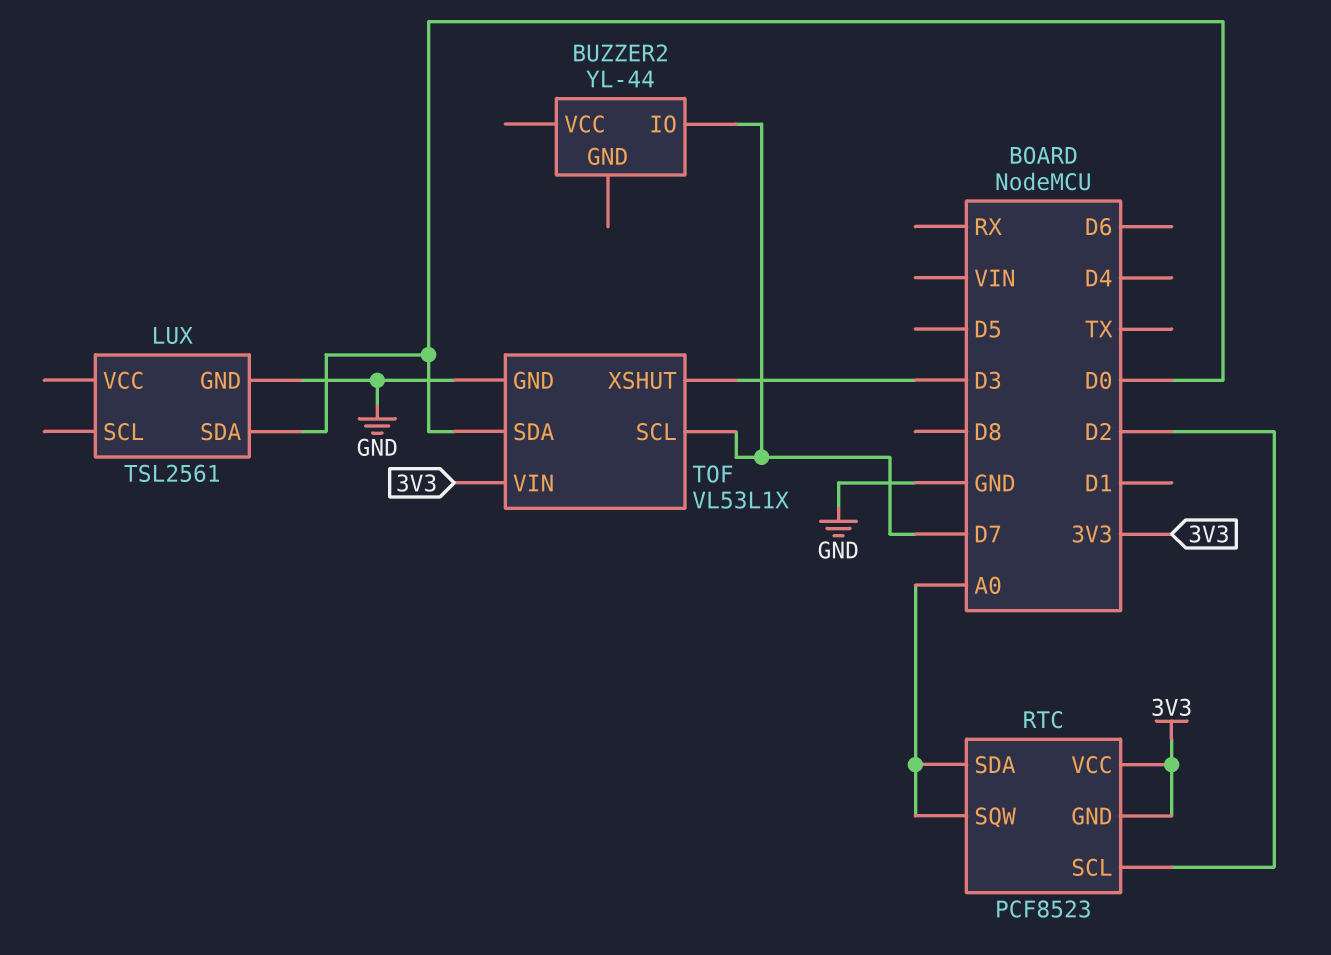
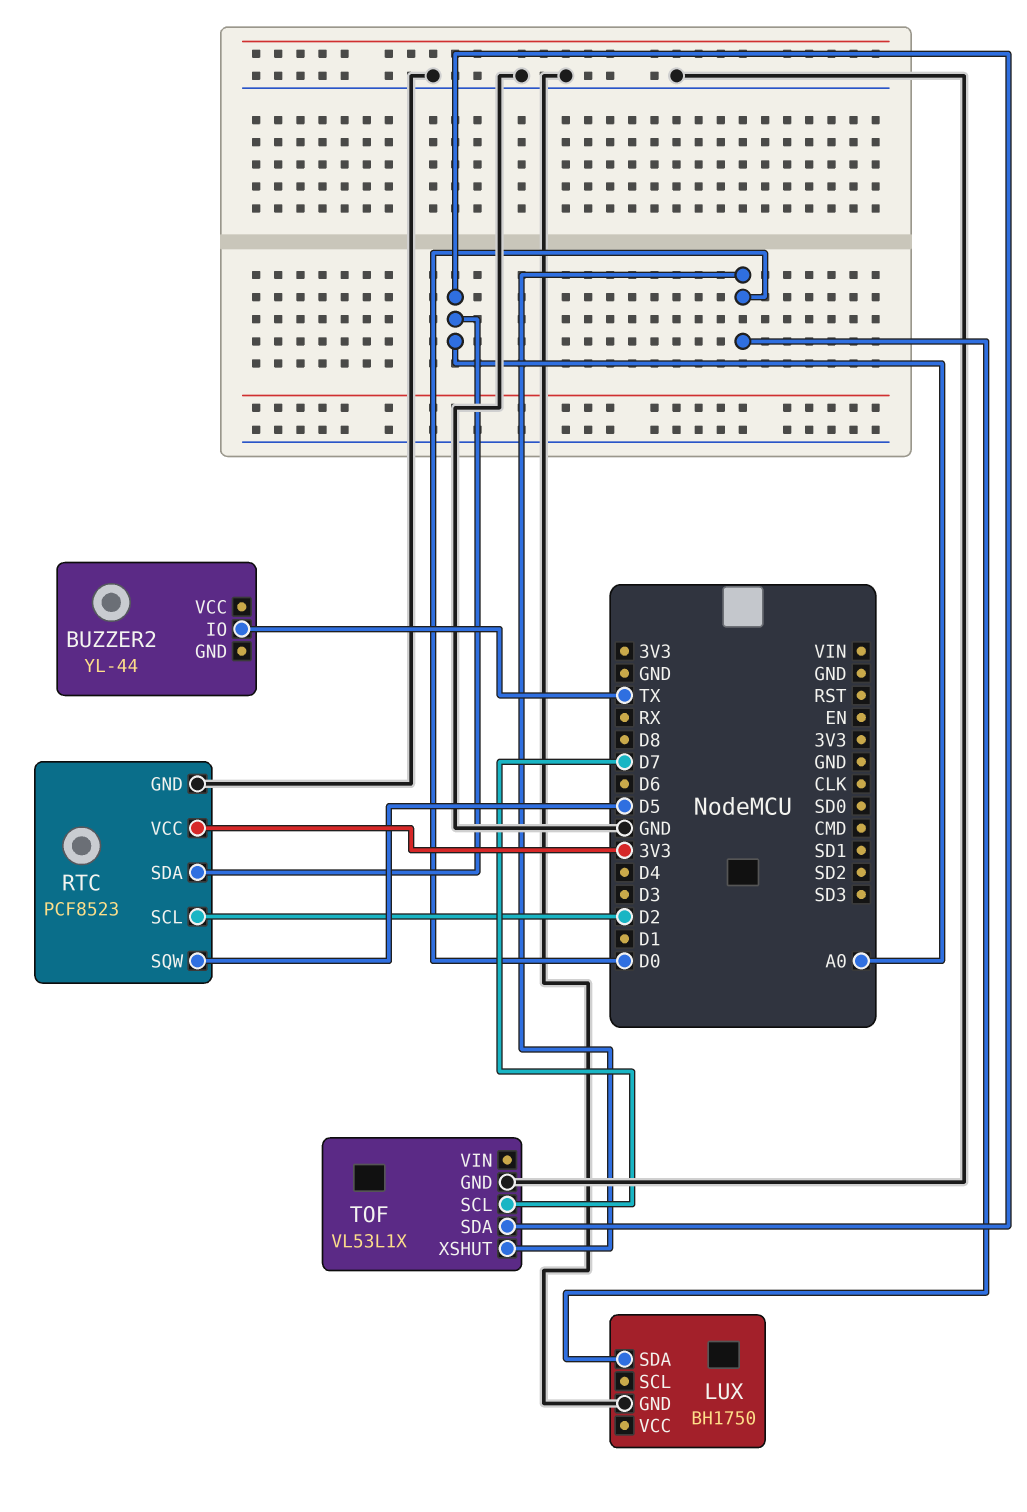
BUZZER2 pin IO: D7 -> TX
LUX: TSL2561 -> BH1750
RTC pin GND: 3V3 -> GND
RTC pin SQW: A0 -> D5
TOF pin SDA: D0 -> A0
TOF pin VIN: 3V3 -> none
TOF pin XSHUT: D3 -> D0

